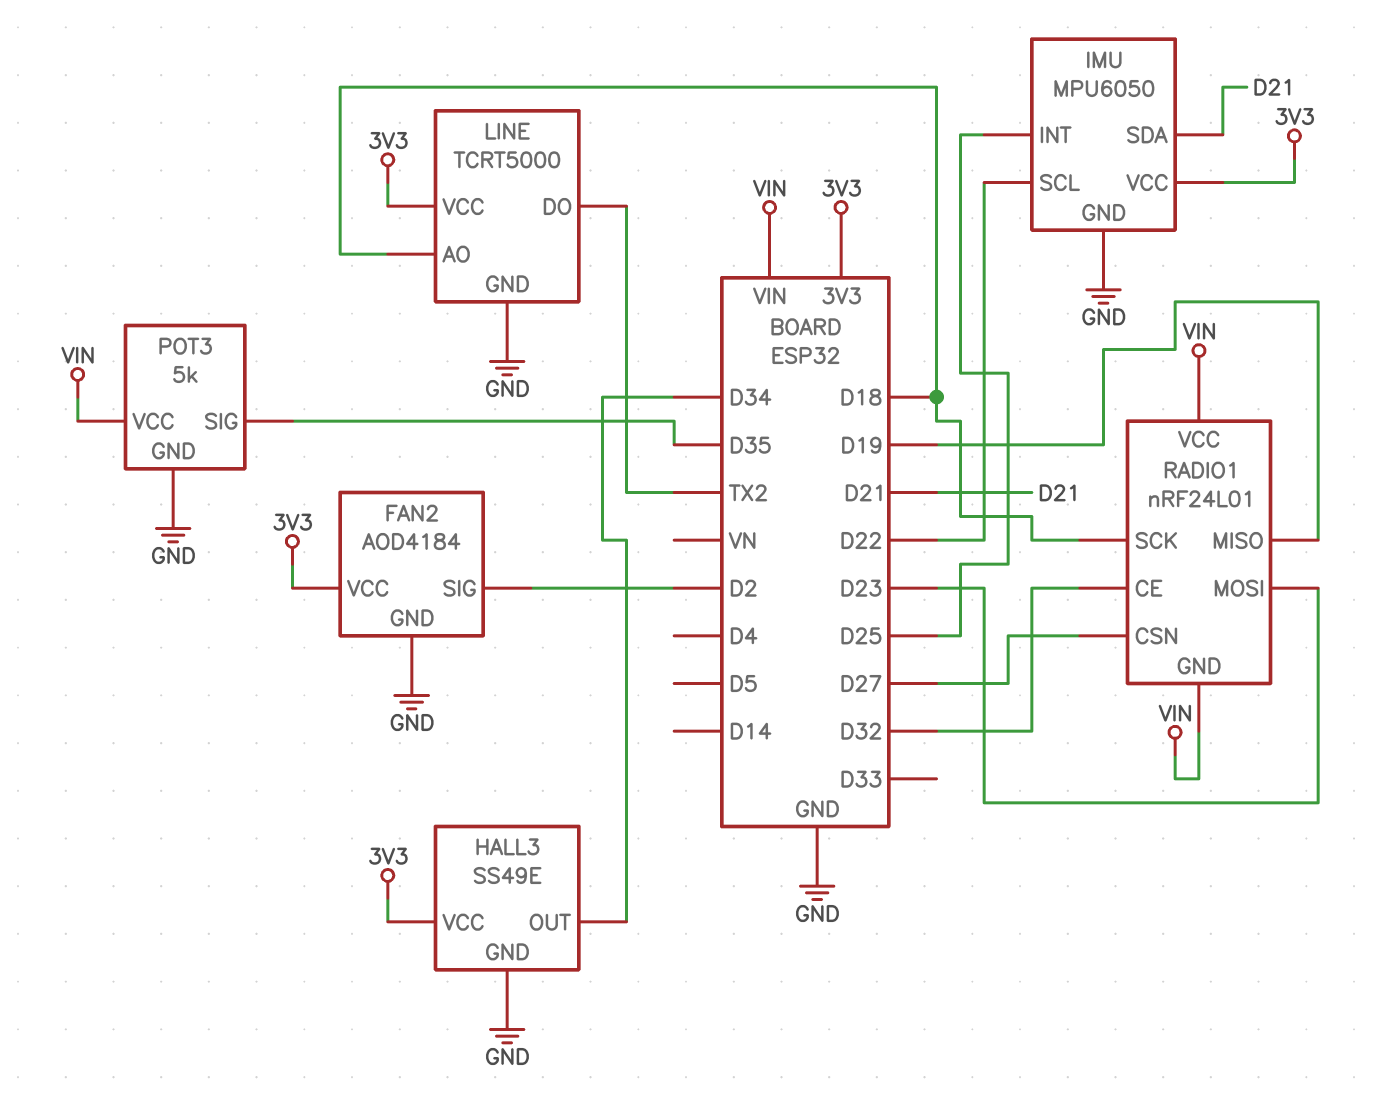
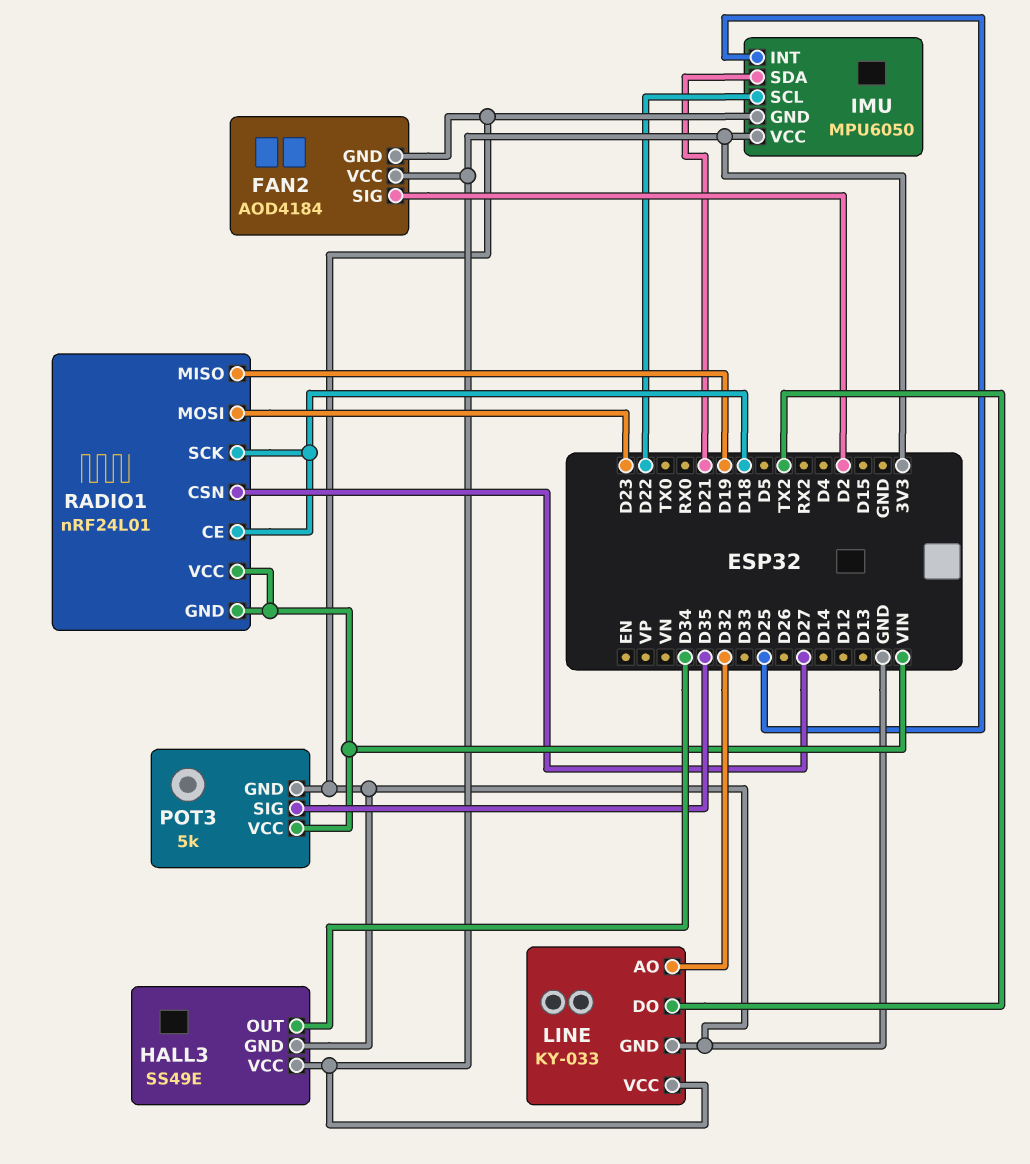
LINE: TCRT5000 -> KY-033
LINE pin AO: D18 -> D32
RADIO1 pin CE: D32 -> D18

